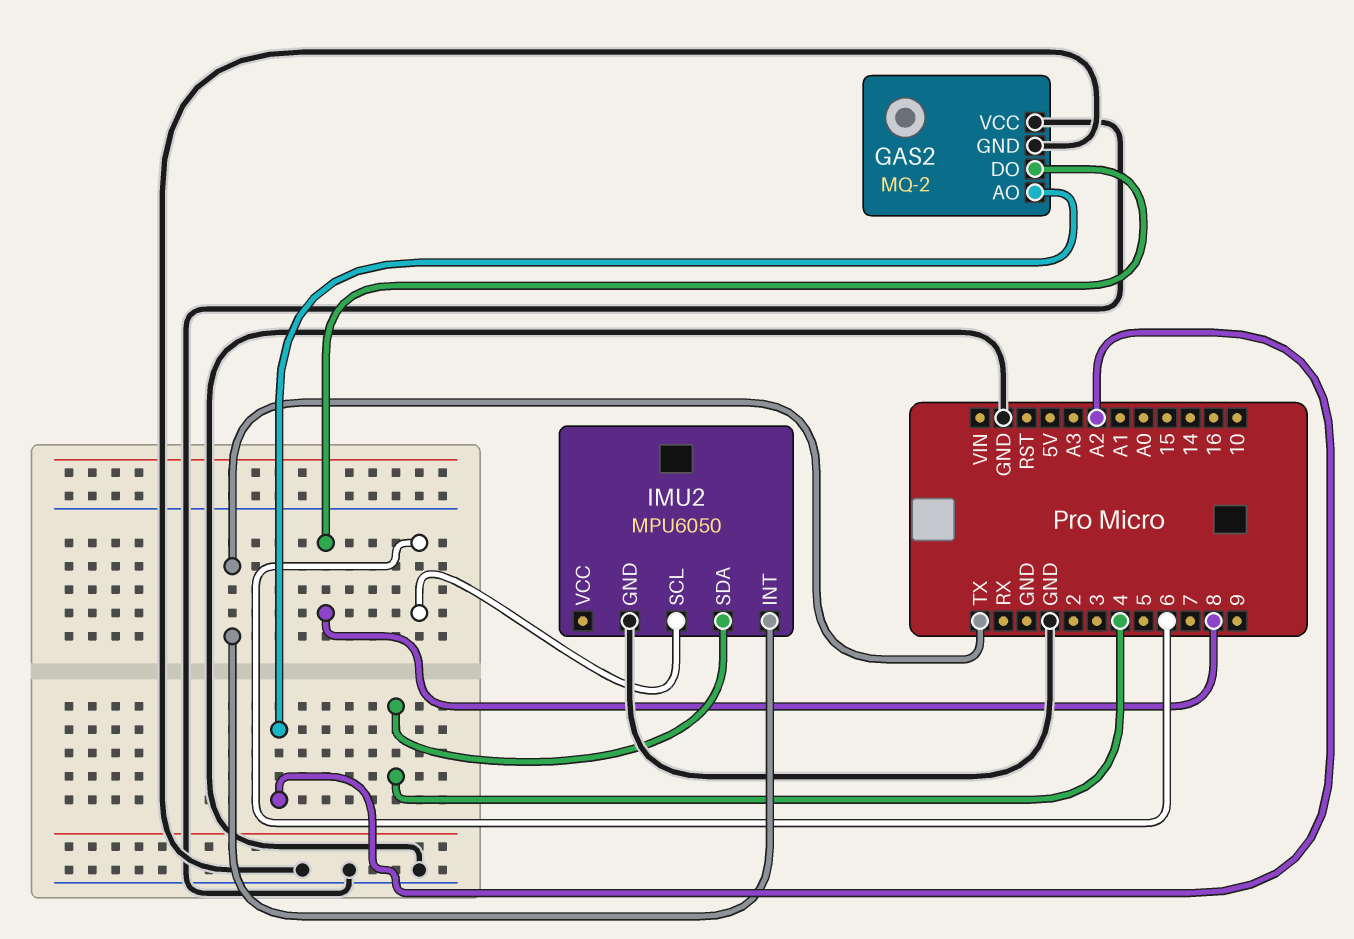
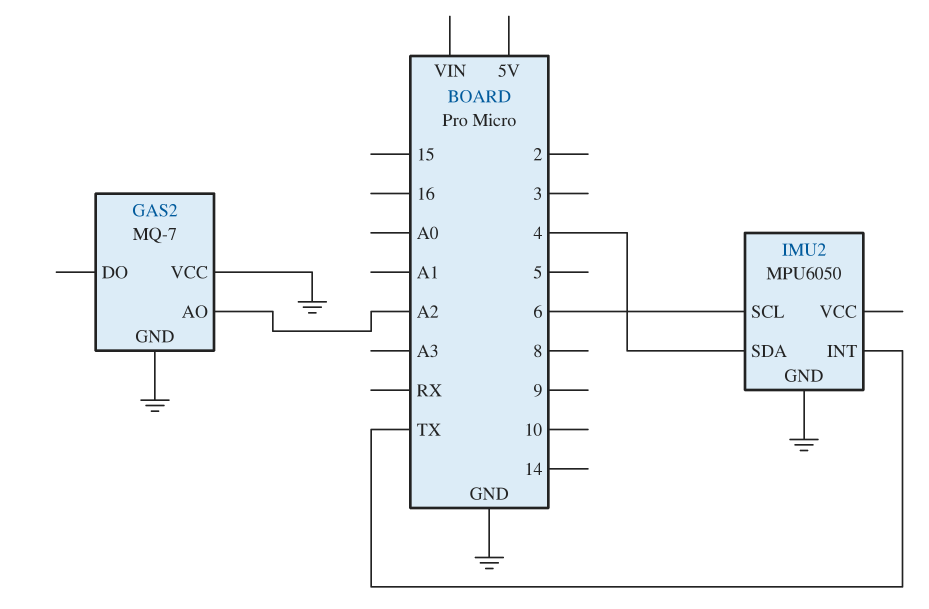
GAS2: MQ-2 -> MQ-7
GAS2 pin DO: 8 -> none

